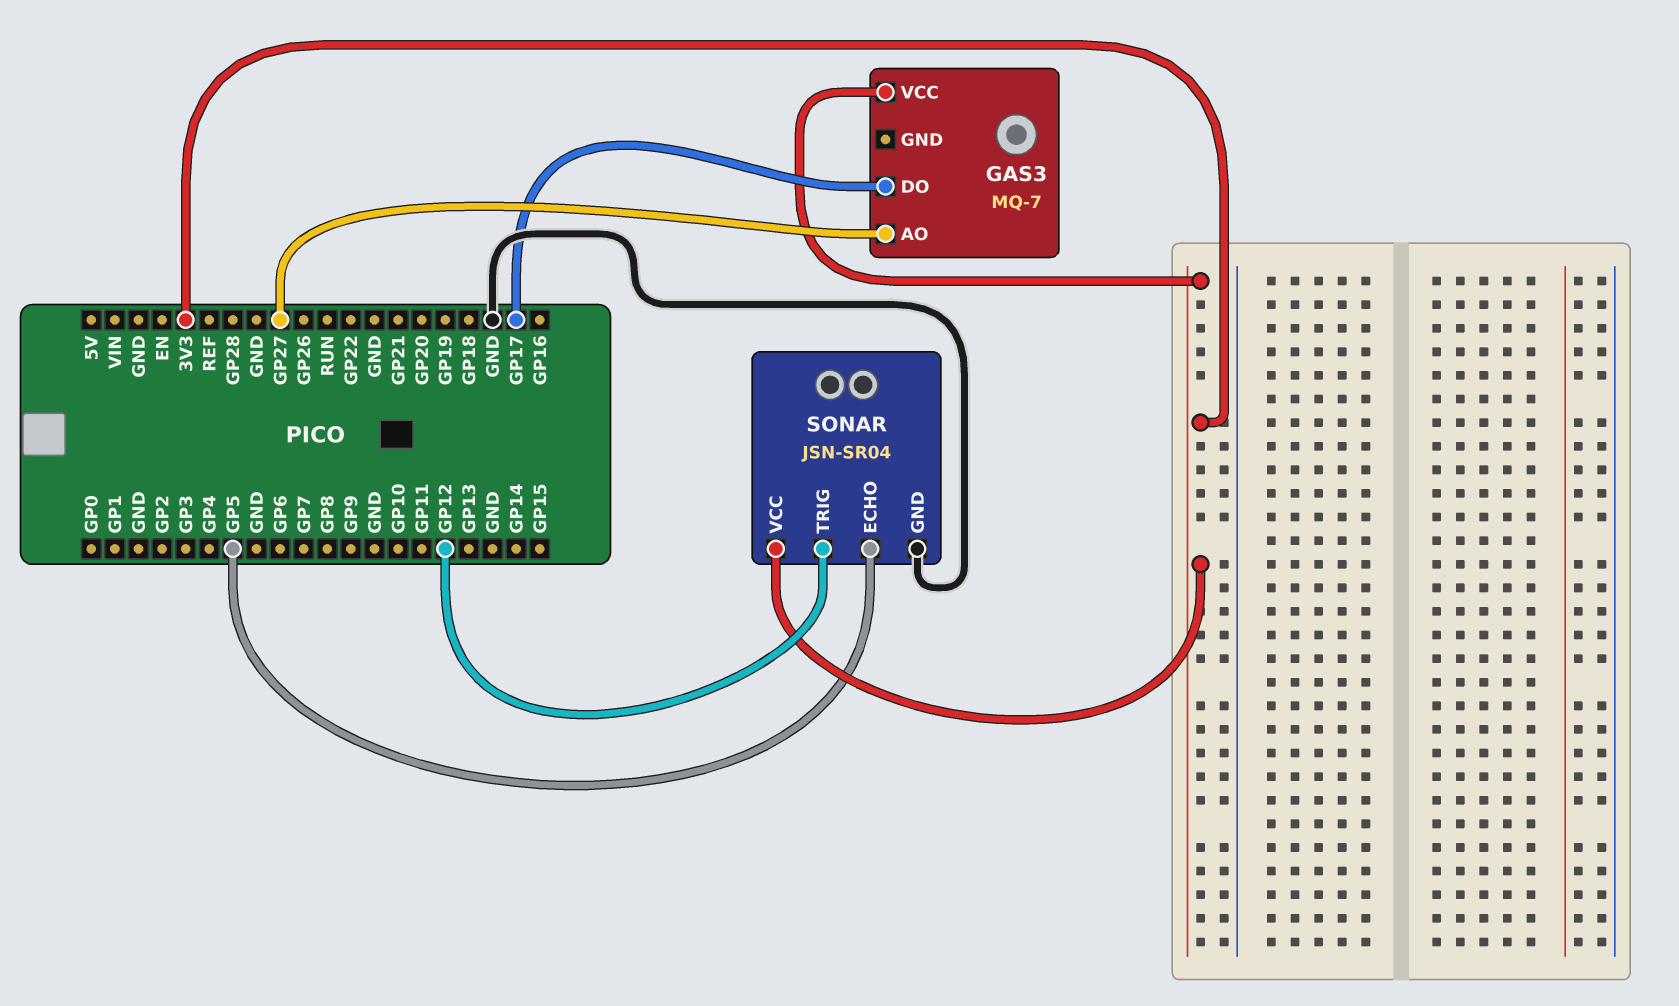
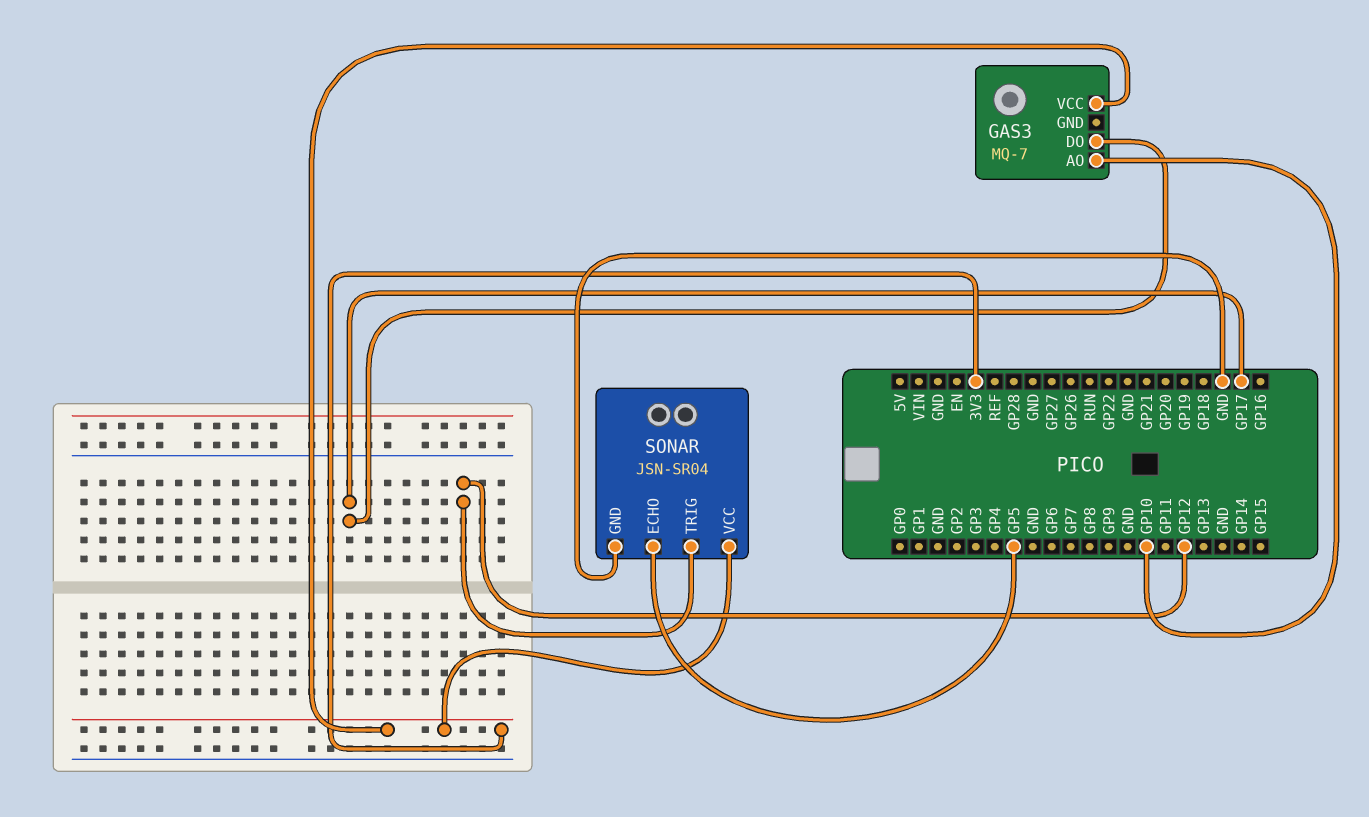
GAS3 pin AO: GP27 -> GP10

